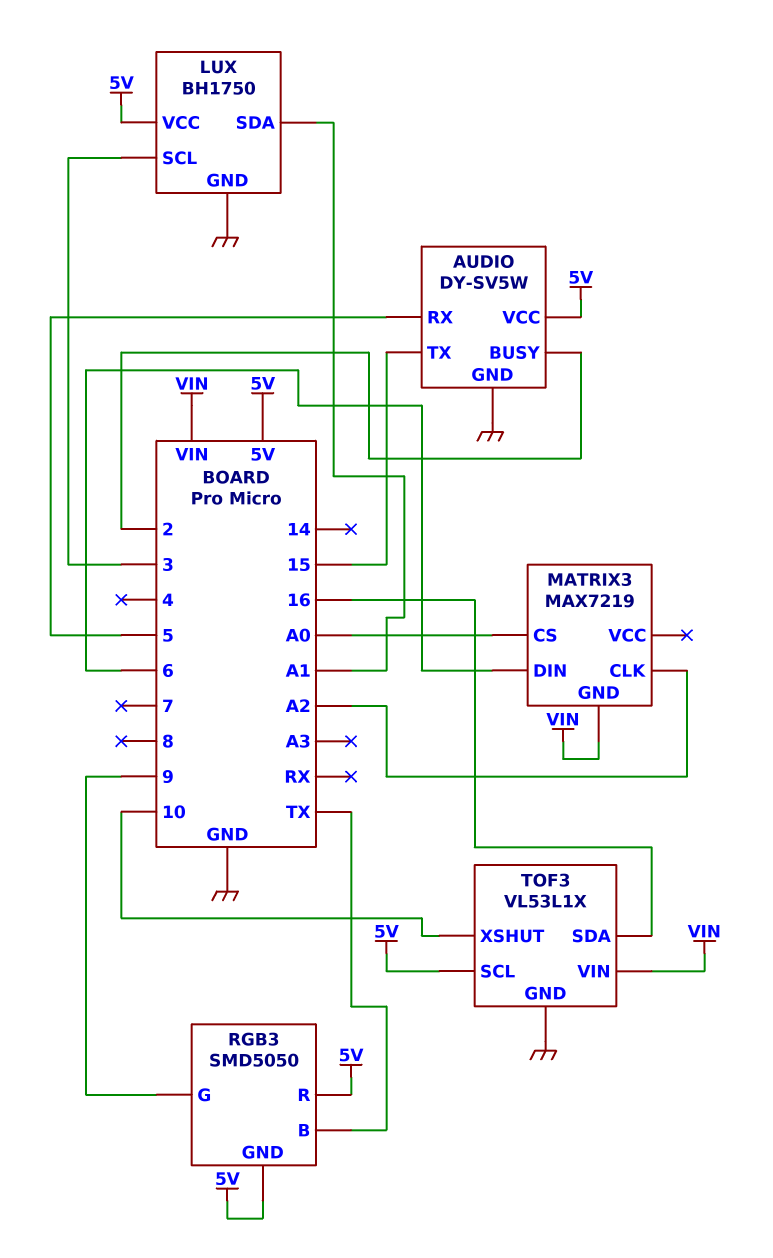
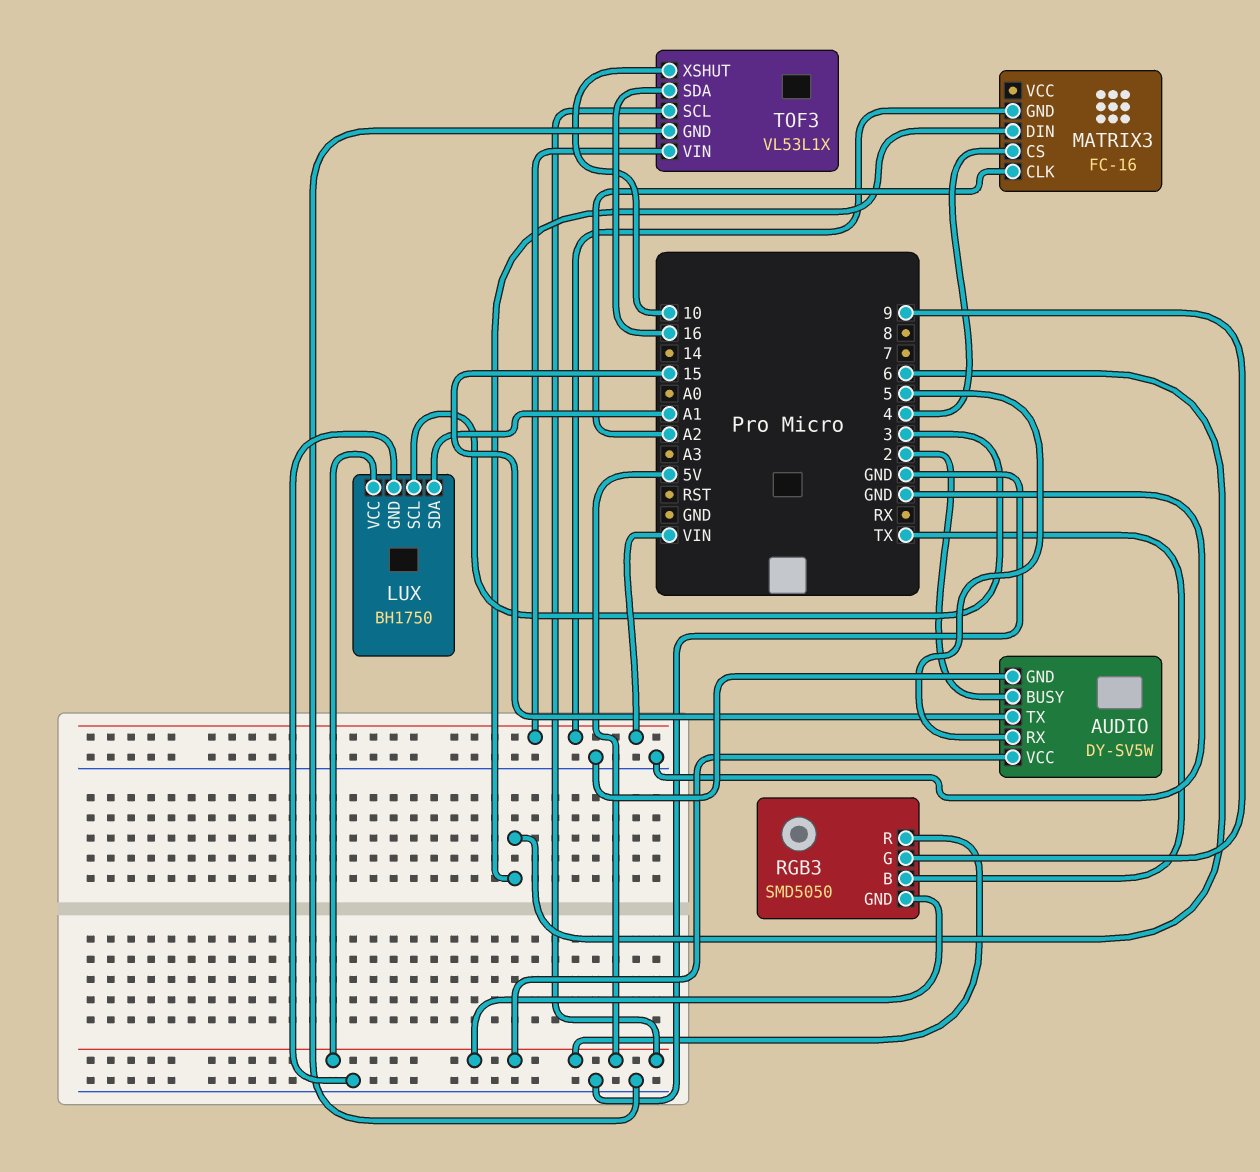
MATRIX3: MAX7219 -> FC-16
MATRIX3 pin CS: A0 -> 4

